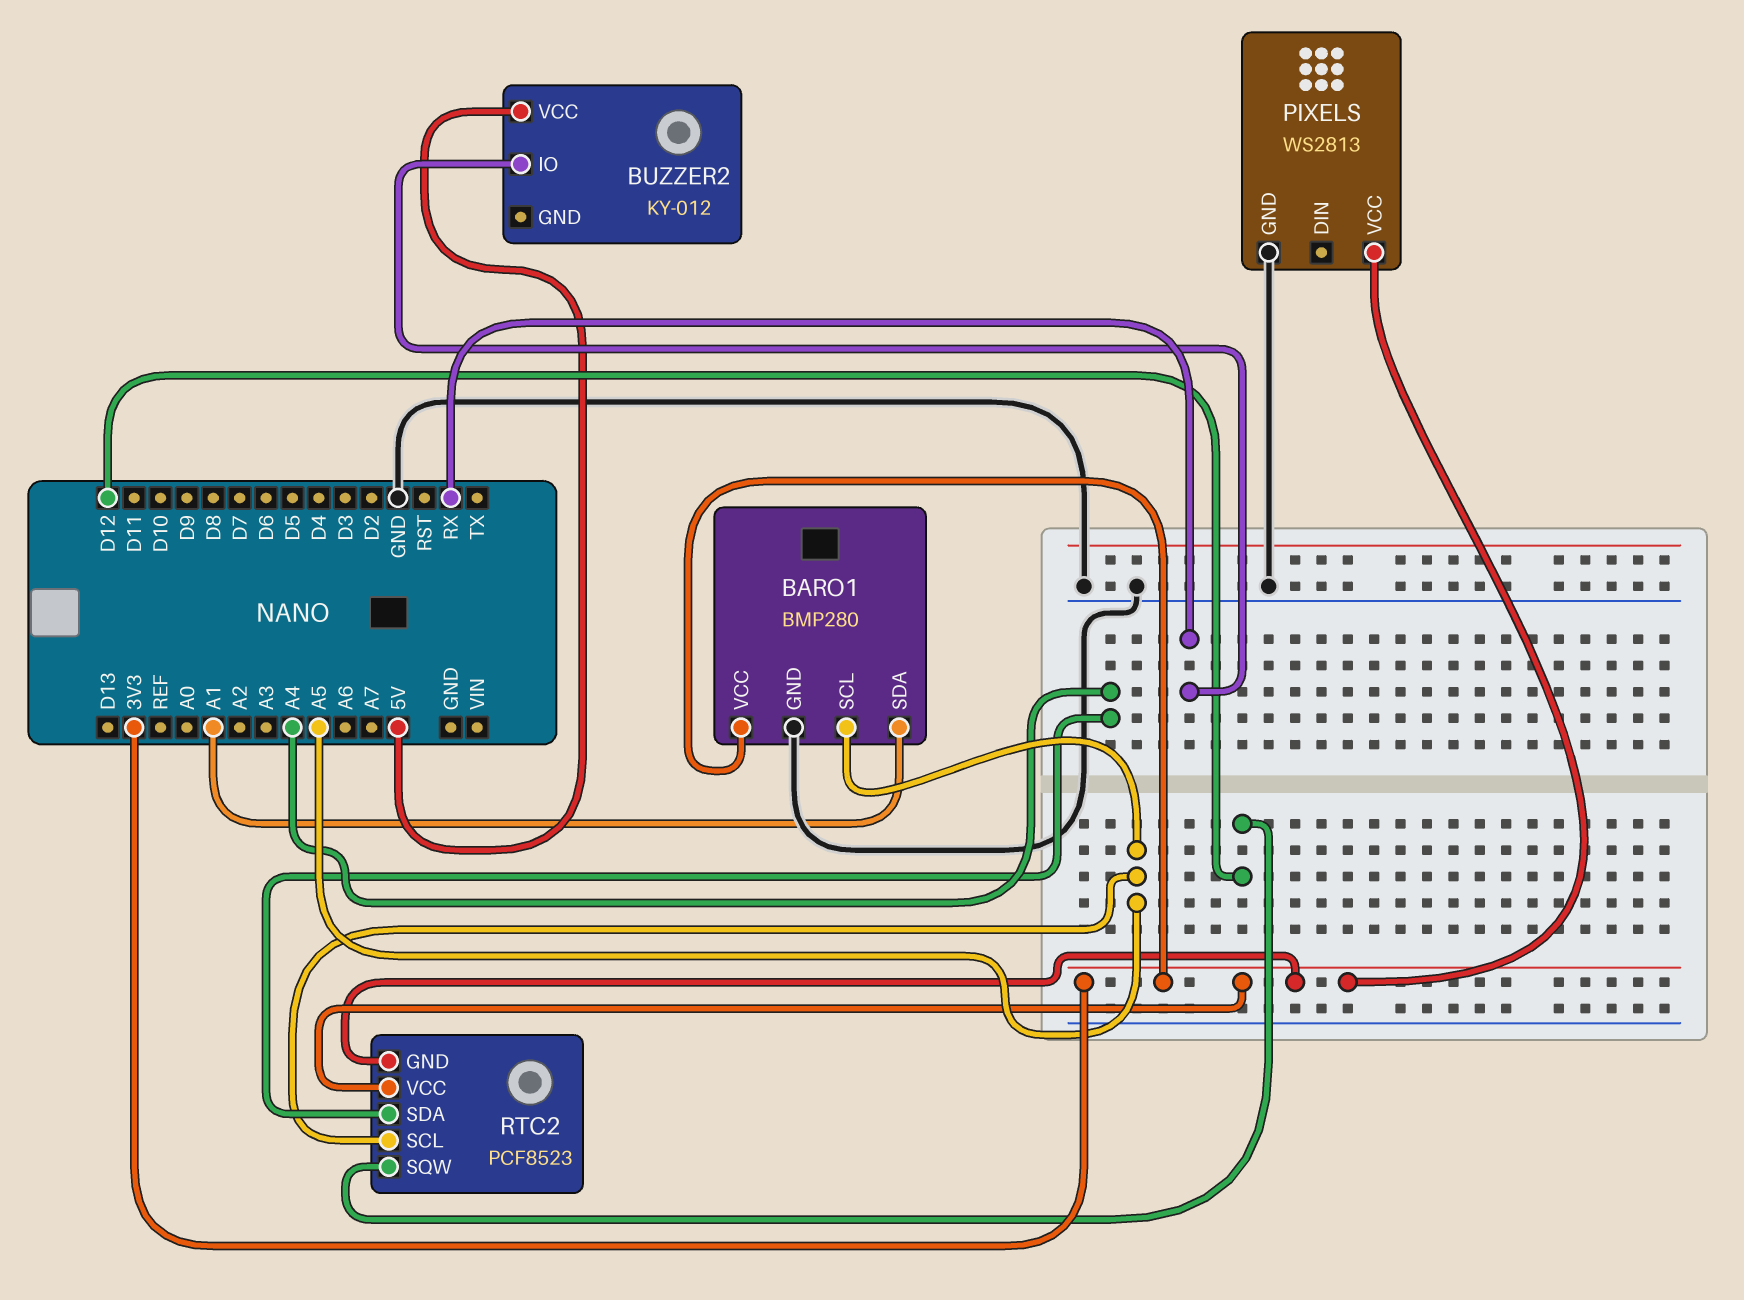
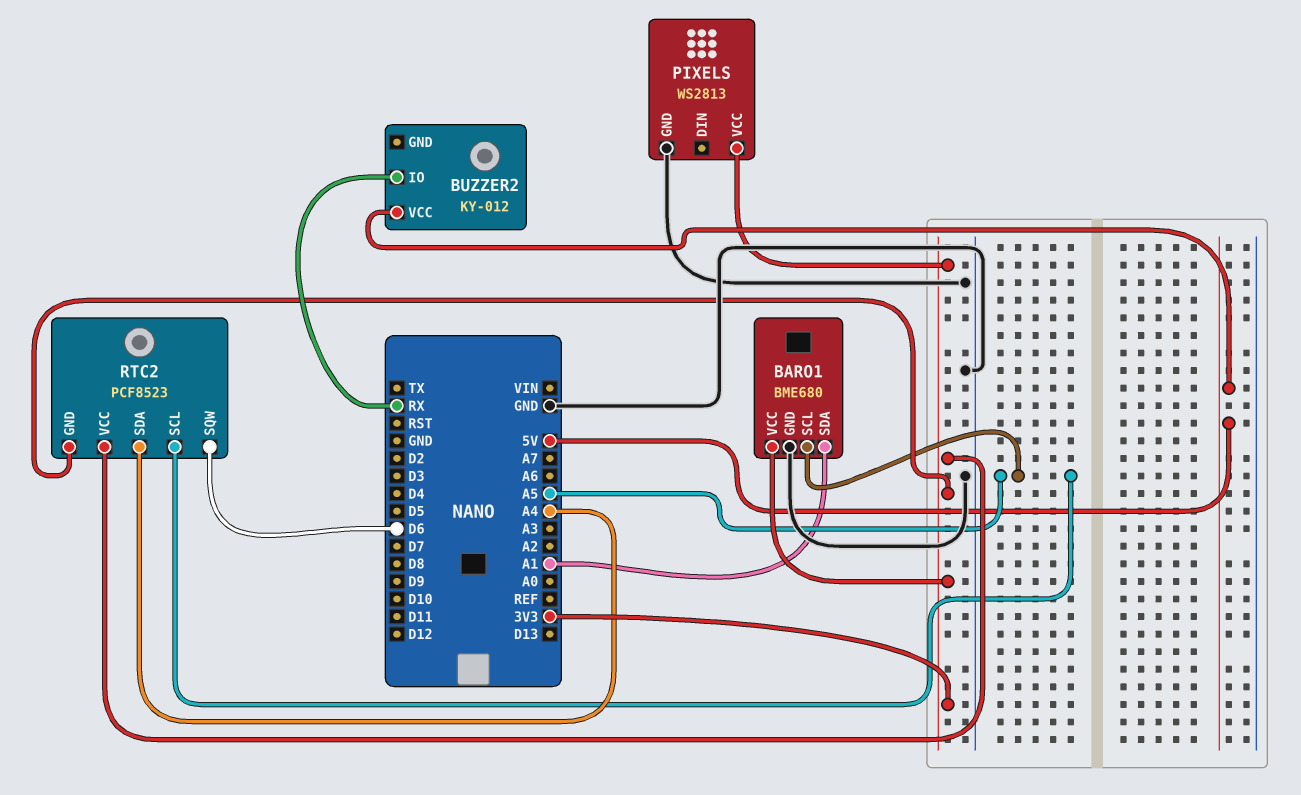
BARO1: BMP280 -> BME680
RTC2 pin SQW: D12 -> D6

